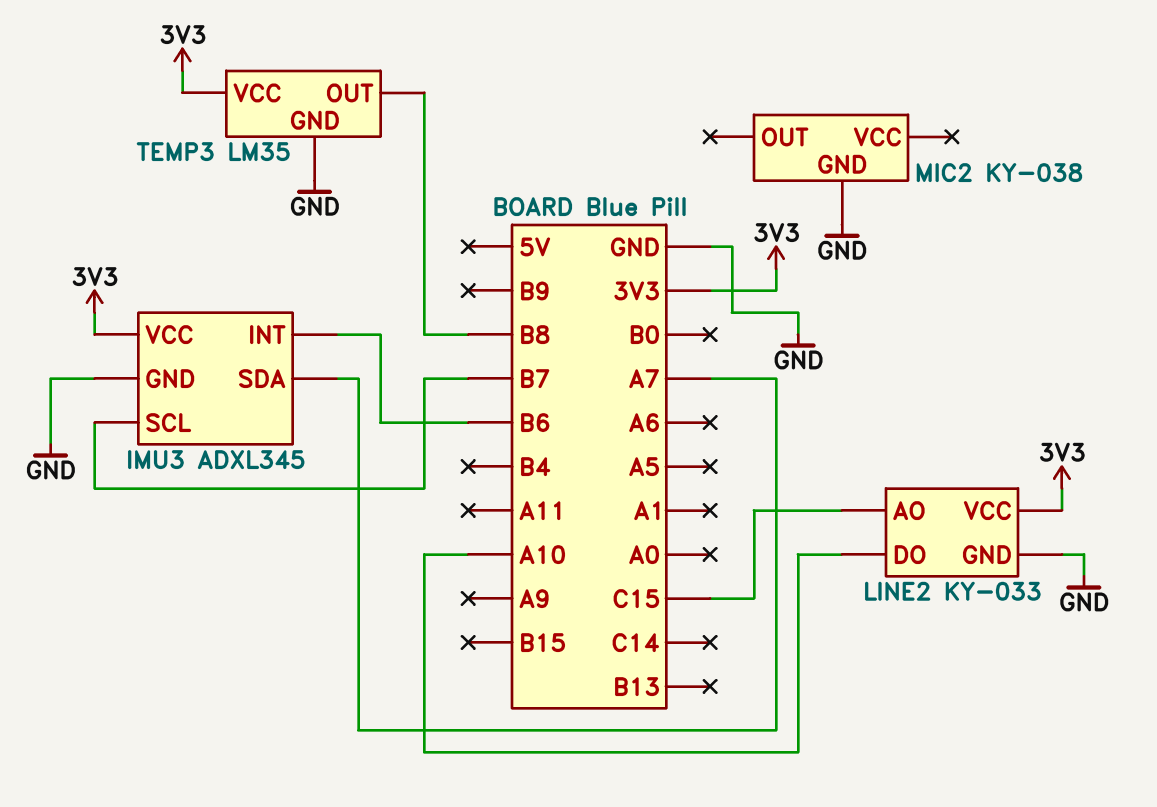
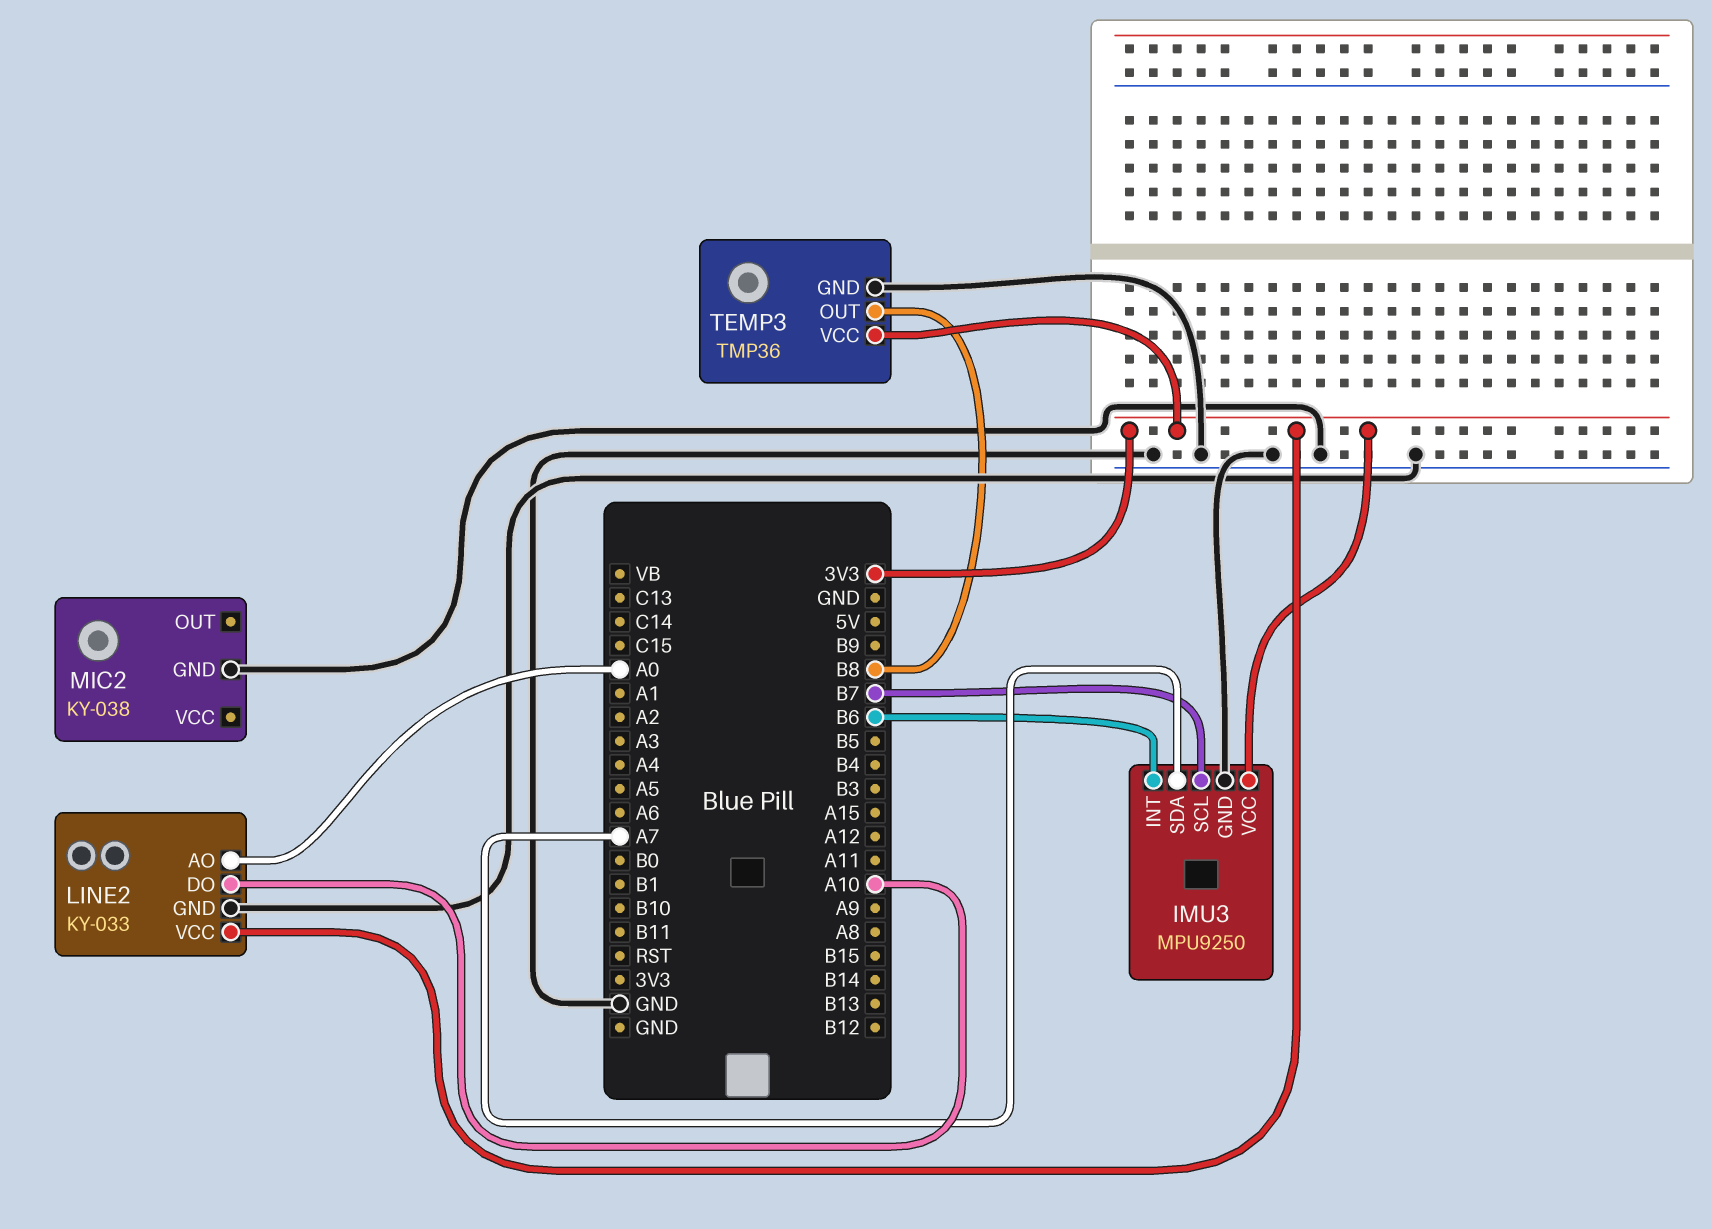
IMU3: ADXL345 -> MPU9250
LINE2 pin AO: C15 -> A0
TEMP3: LM35 -> TMP36

